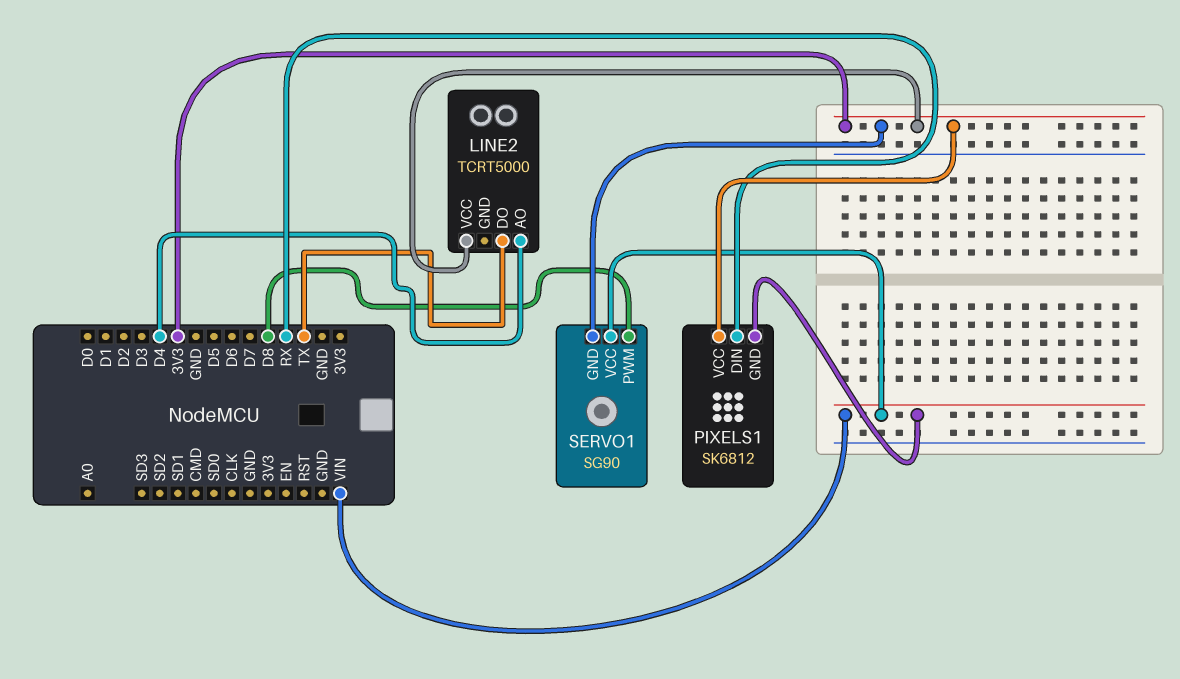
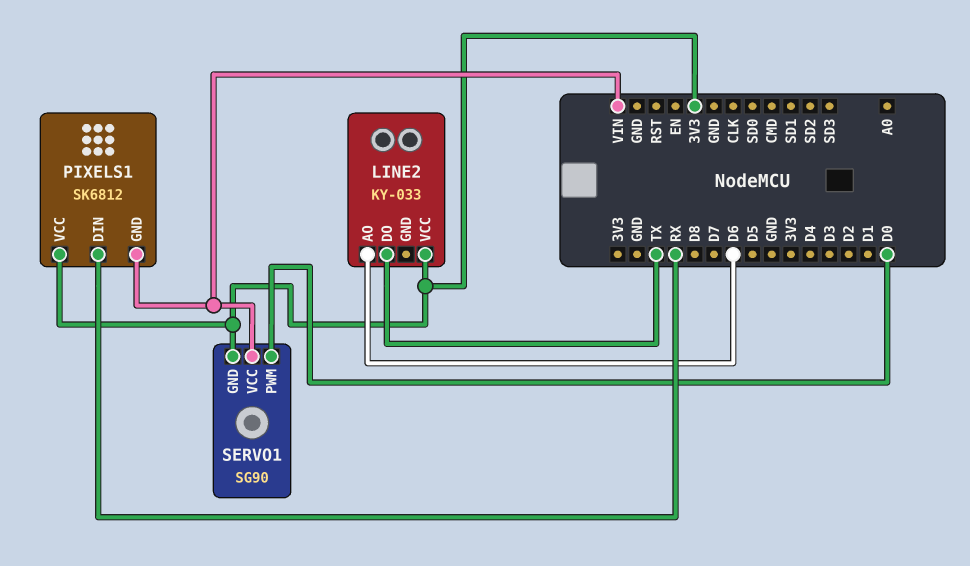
LINE2: TCRT5000 -> KY-033
LINE2 pin AO: D4 -> D6
SERVO1 pin PWM: D8 -> D0

